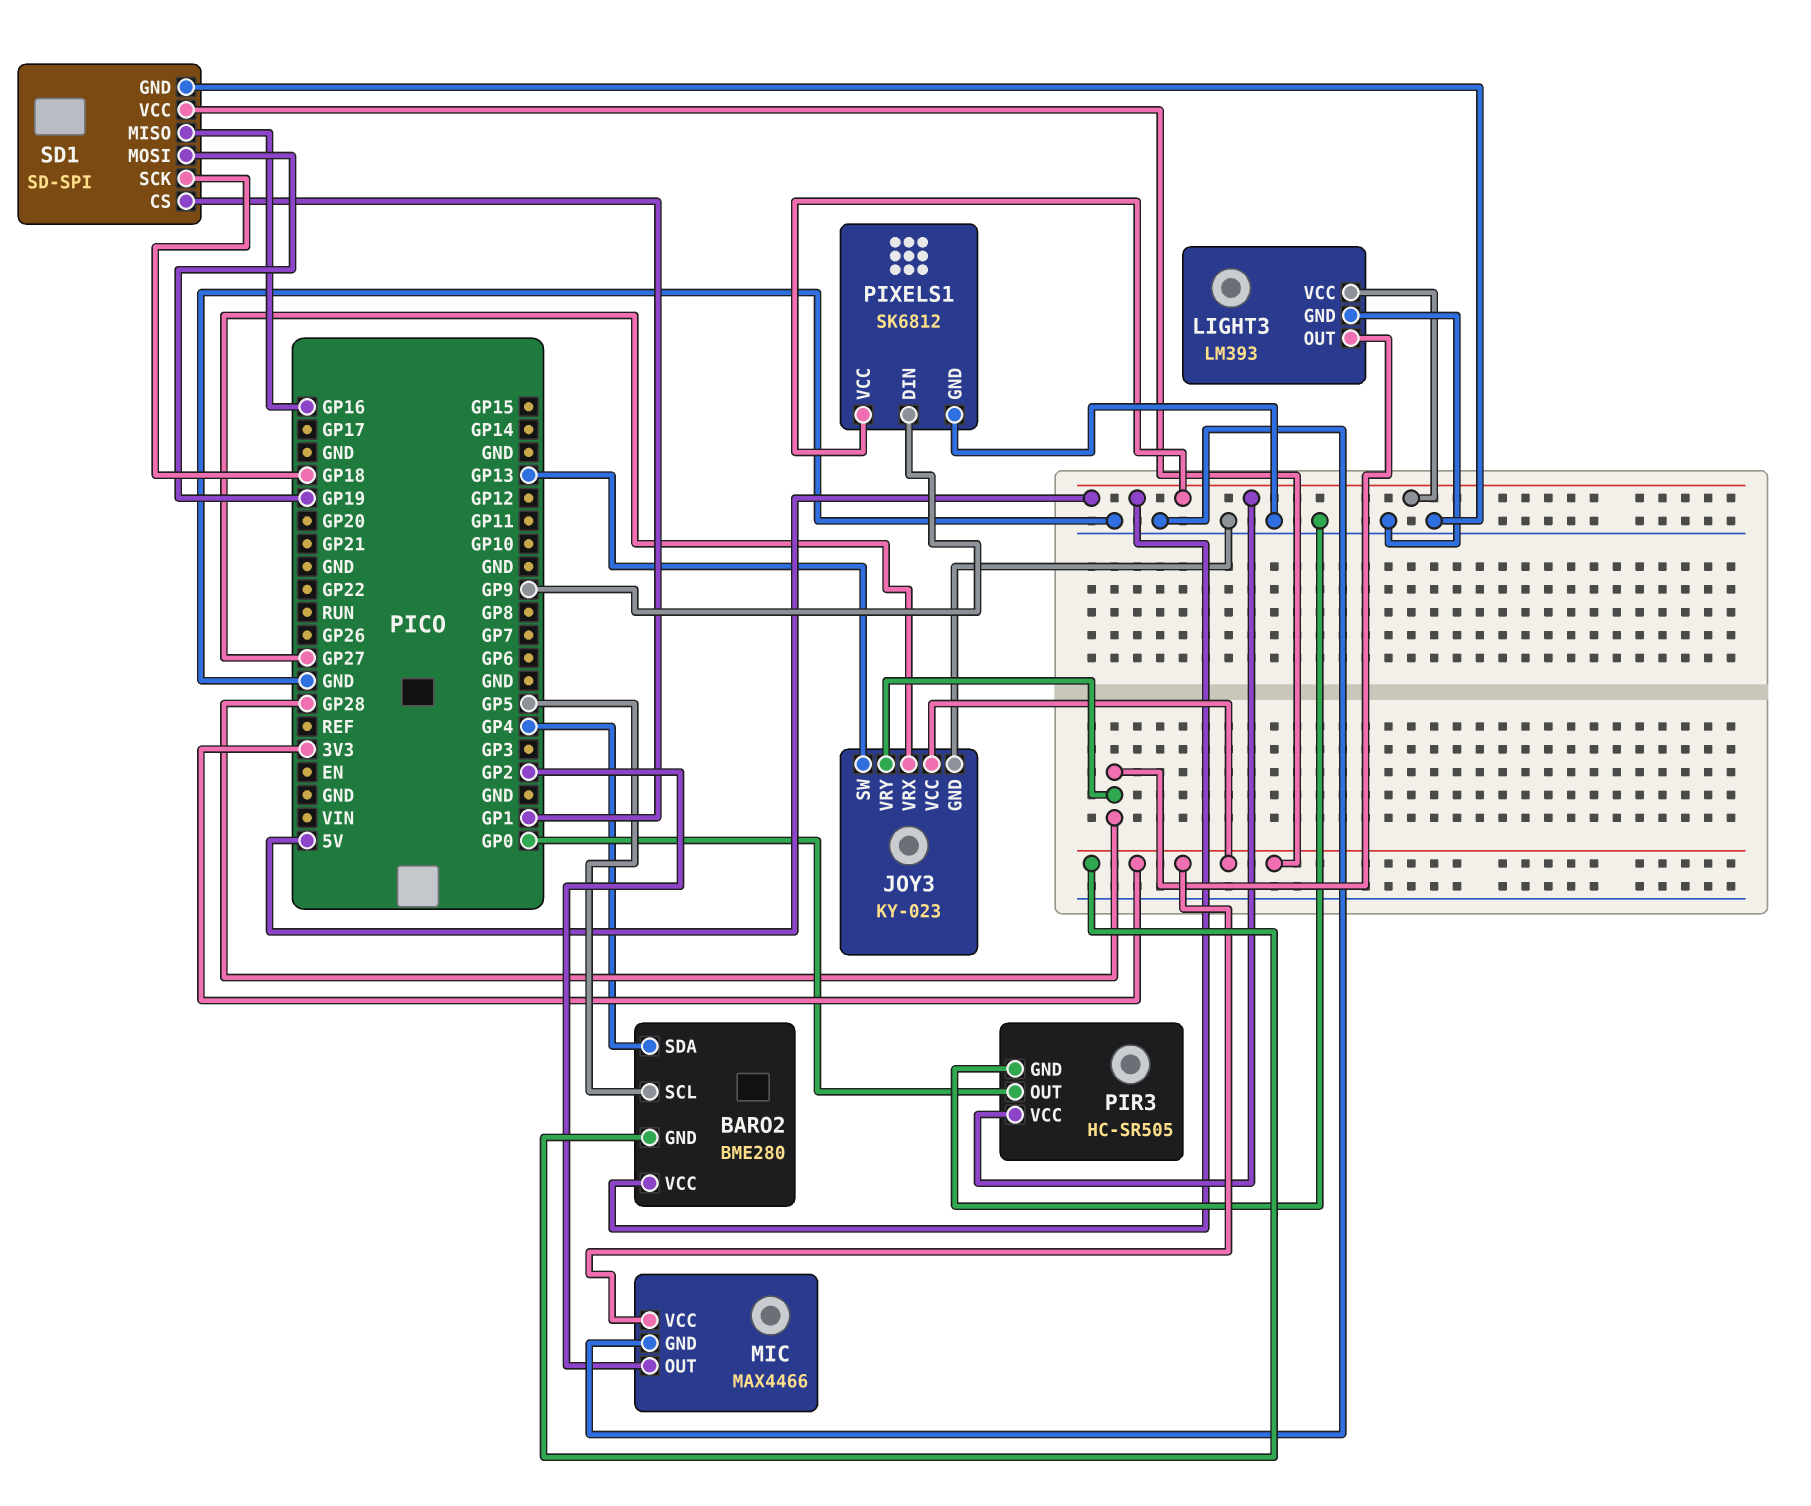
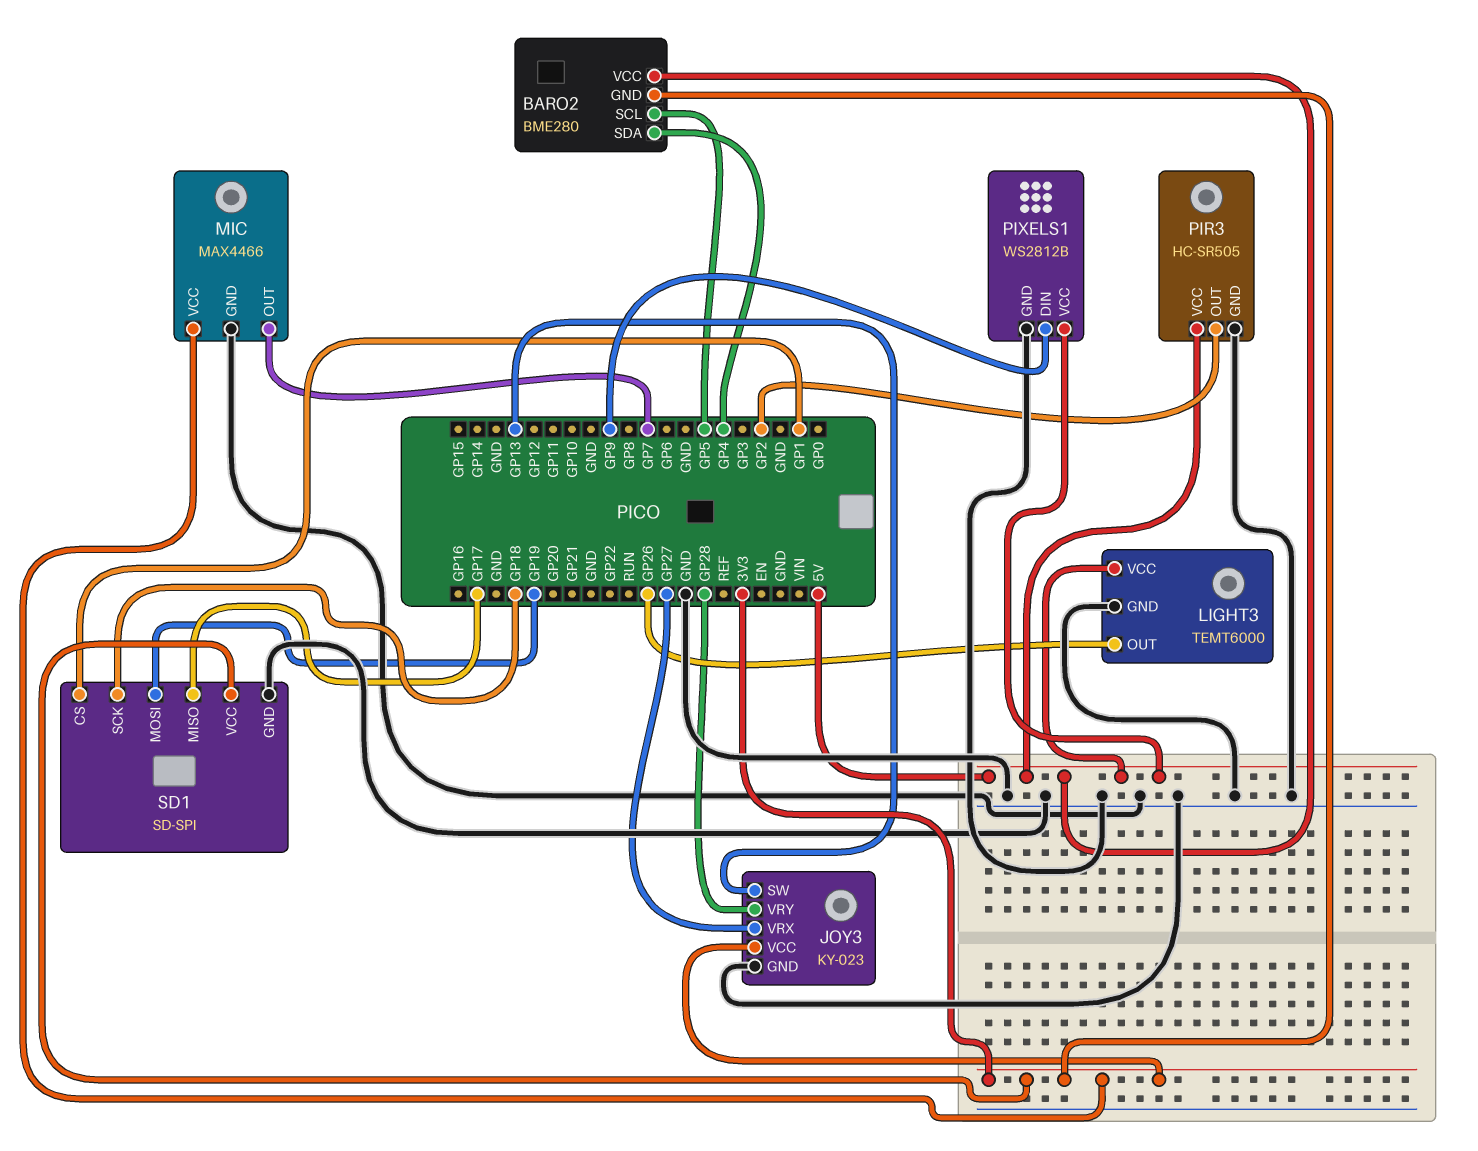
LIGHT3: LM393 -> TEMT6000
LIGHT3 pin OUT: GP28 -> GP26
MIC pin OUT: GP2 -> GP7
PIR3 pin OUT: GP0 -> GP2
PIXELS1: SK6812 -> WS2812B
SD1 pin MISO: GP16 -> GP17

